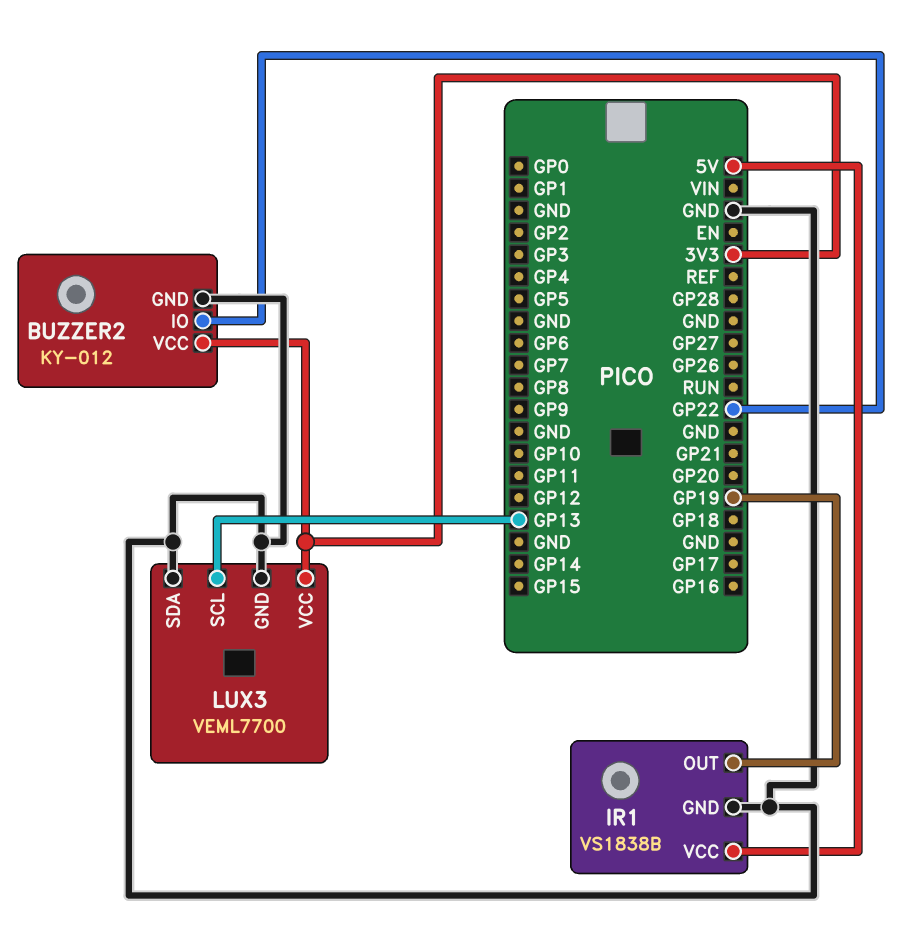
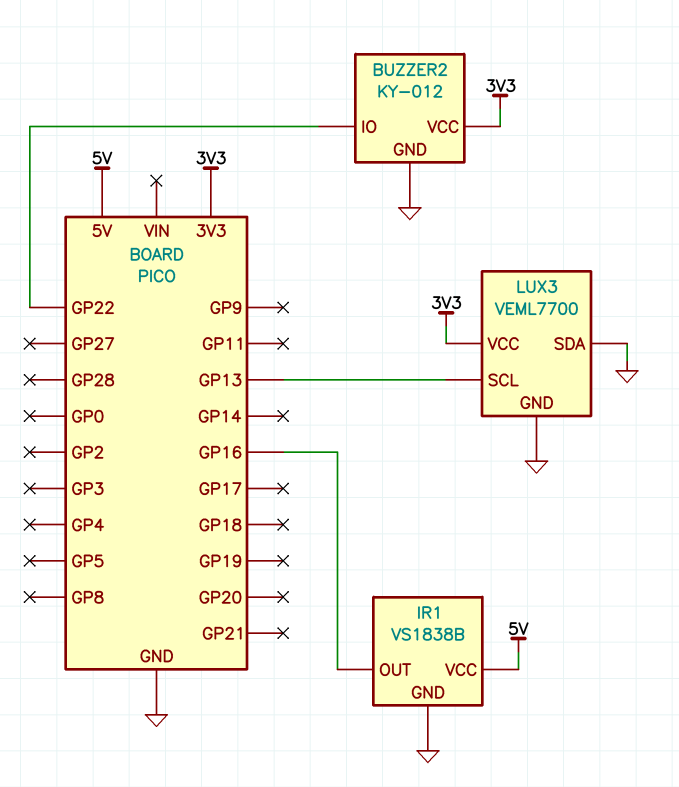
IR1 pin OUT: GP19 -> GP16

